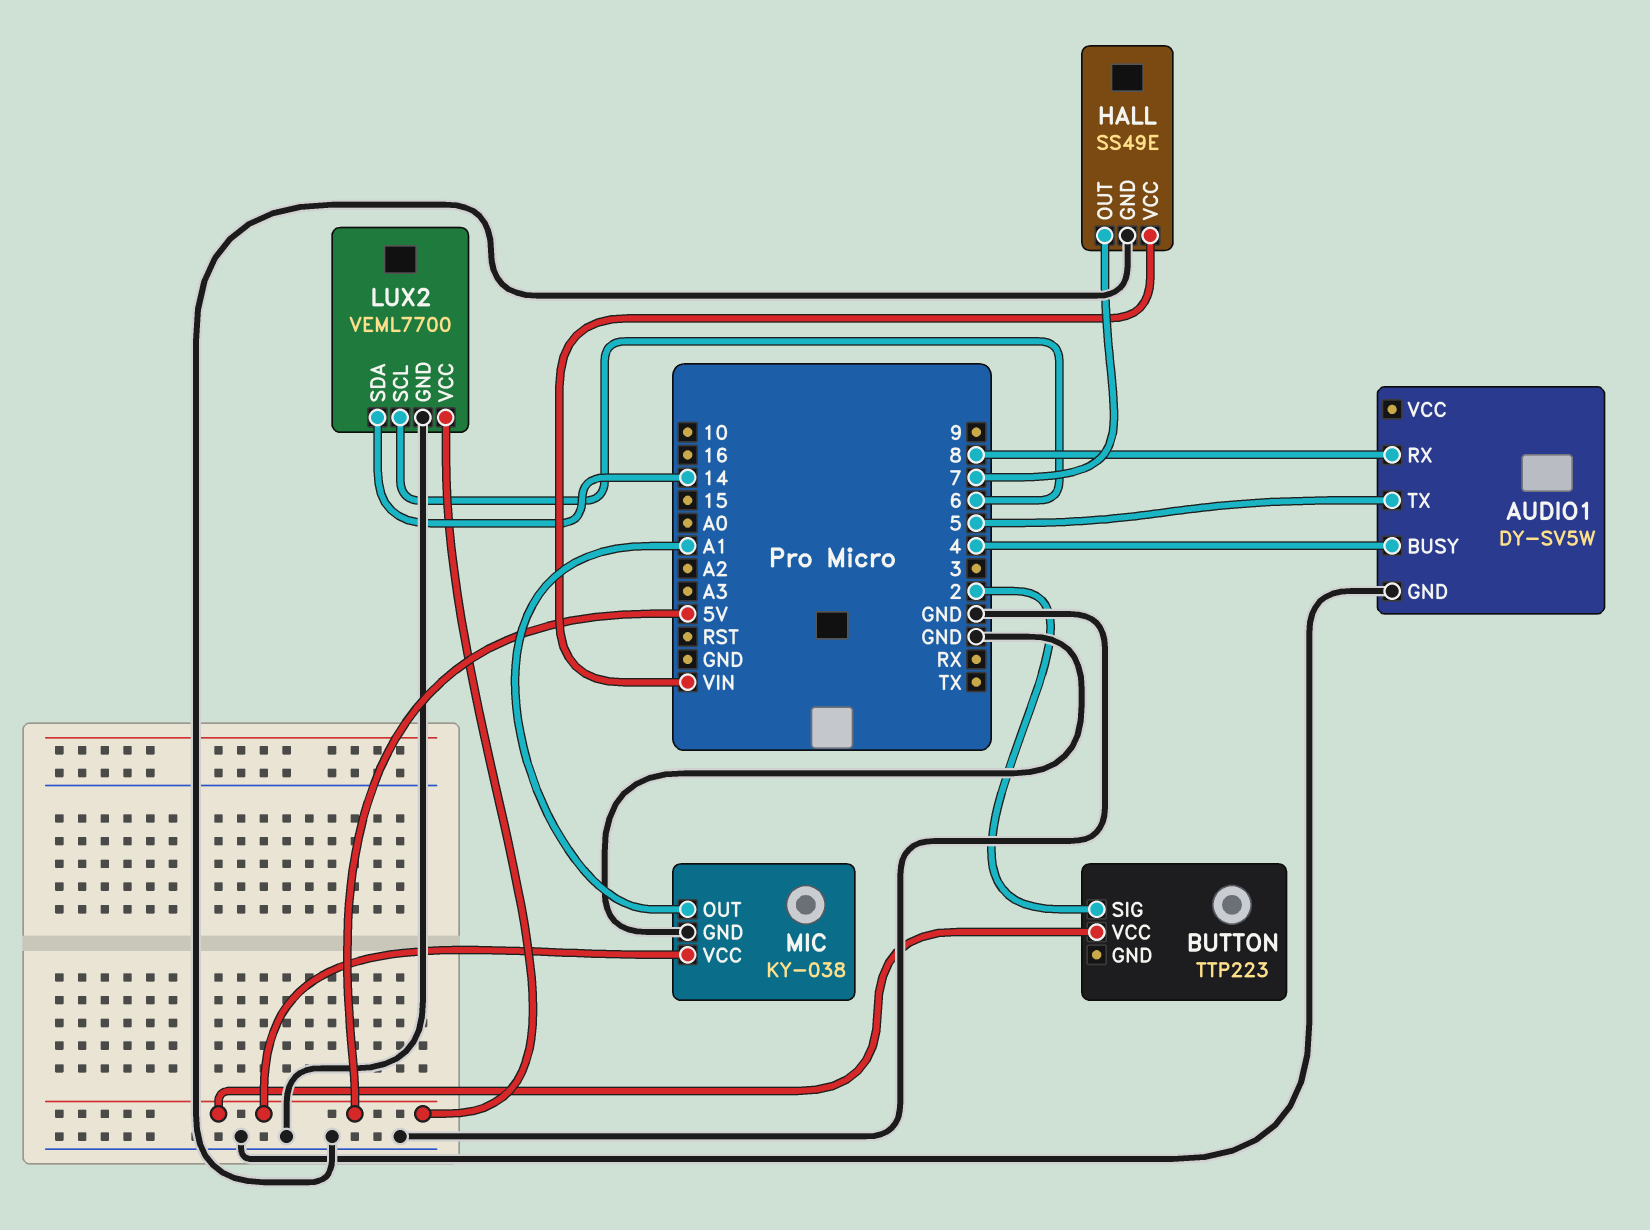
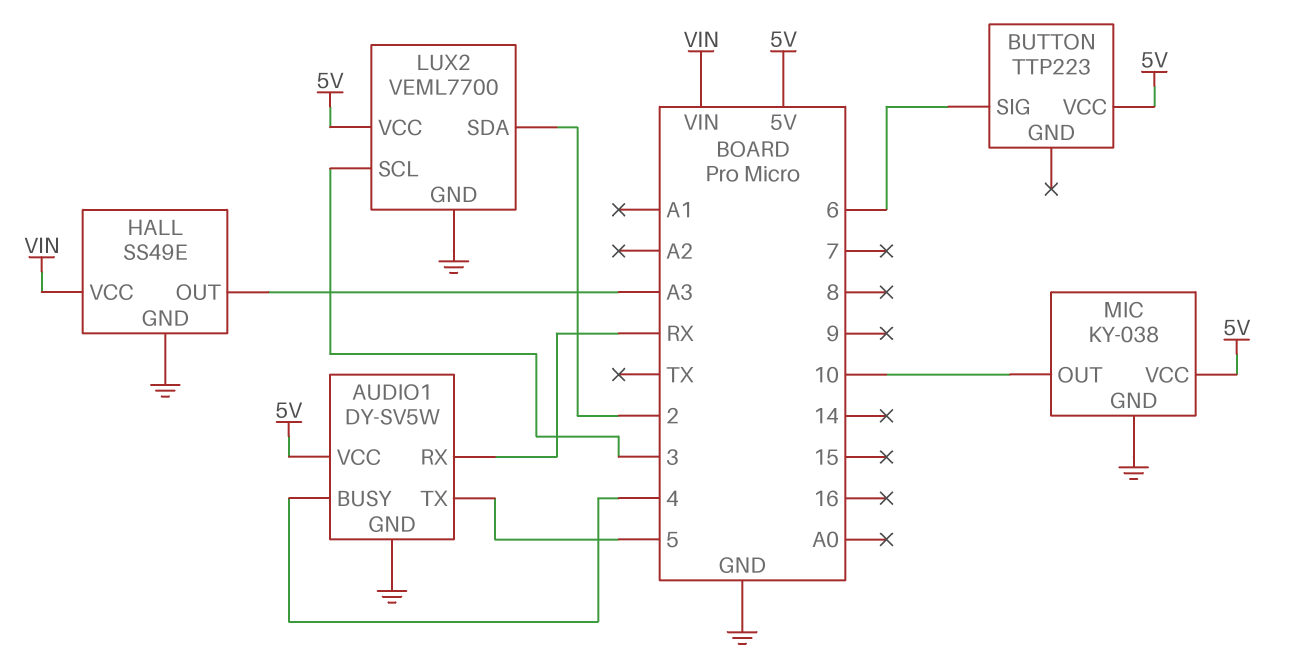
AUDIO1 pin RX: 8 -> RX
AUDIO1 pin VCC: none -> 5V
BUTTON pin SIG: 2 -> 6
HALL pin OUT: 7 -> A3
LUX2 pin SCL: 6 -> 3
LUX2 pin SDA: 14 -> 2
MIC pin OUT: A1 -> 10

